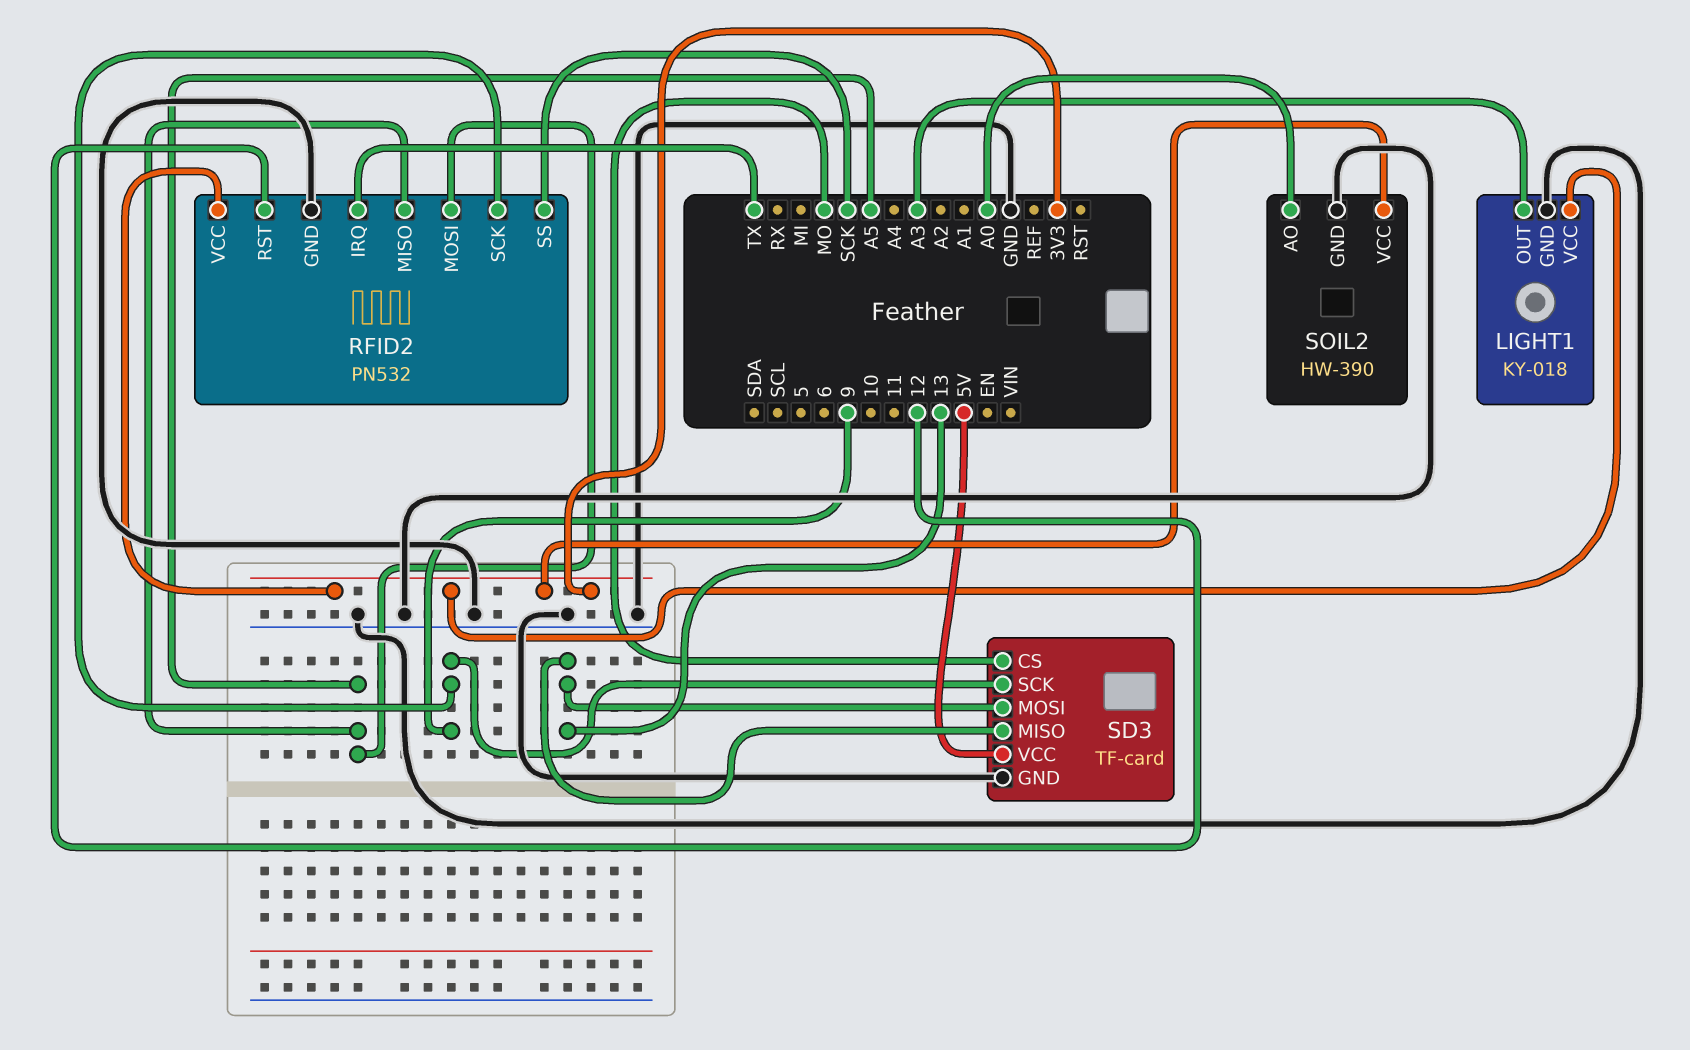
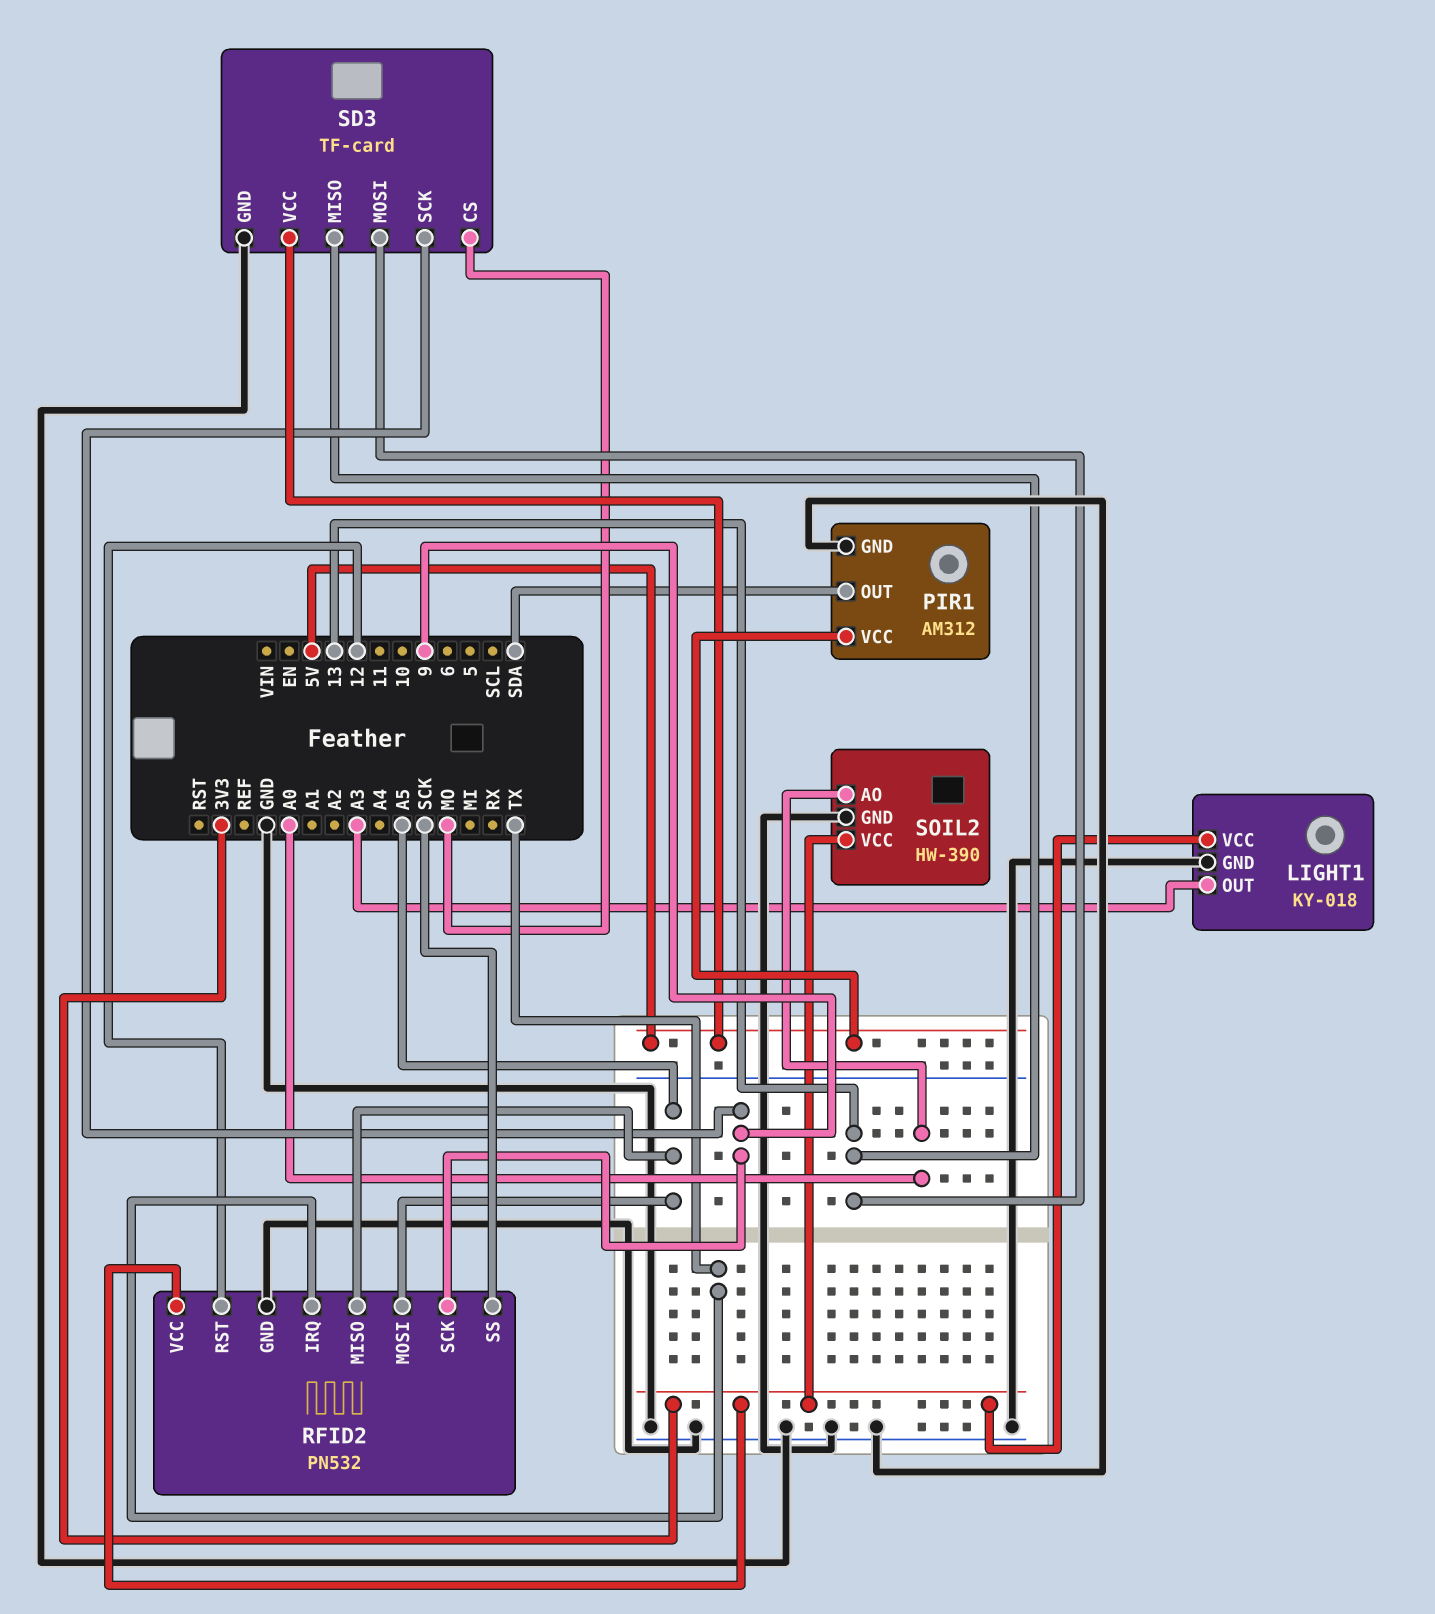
PIR1: none -> AM312
PIR1 pin GND: none -> GND
PIR1 pin OUT: none -> SDA
PIR1 pin VCC: none -> 5V

